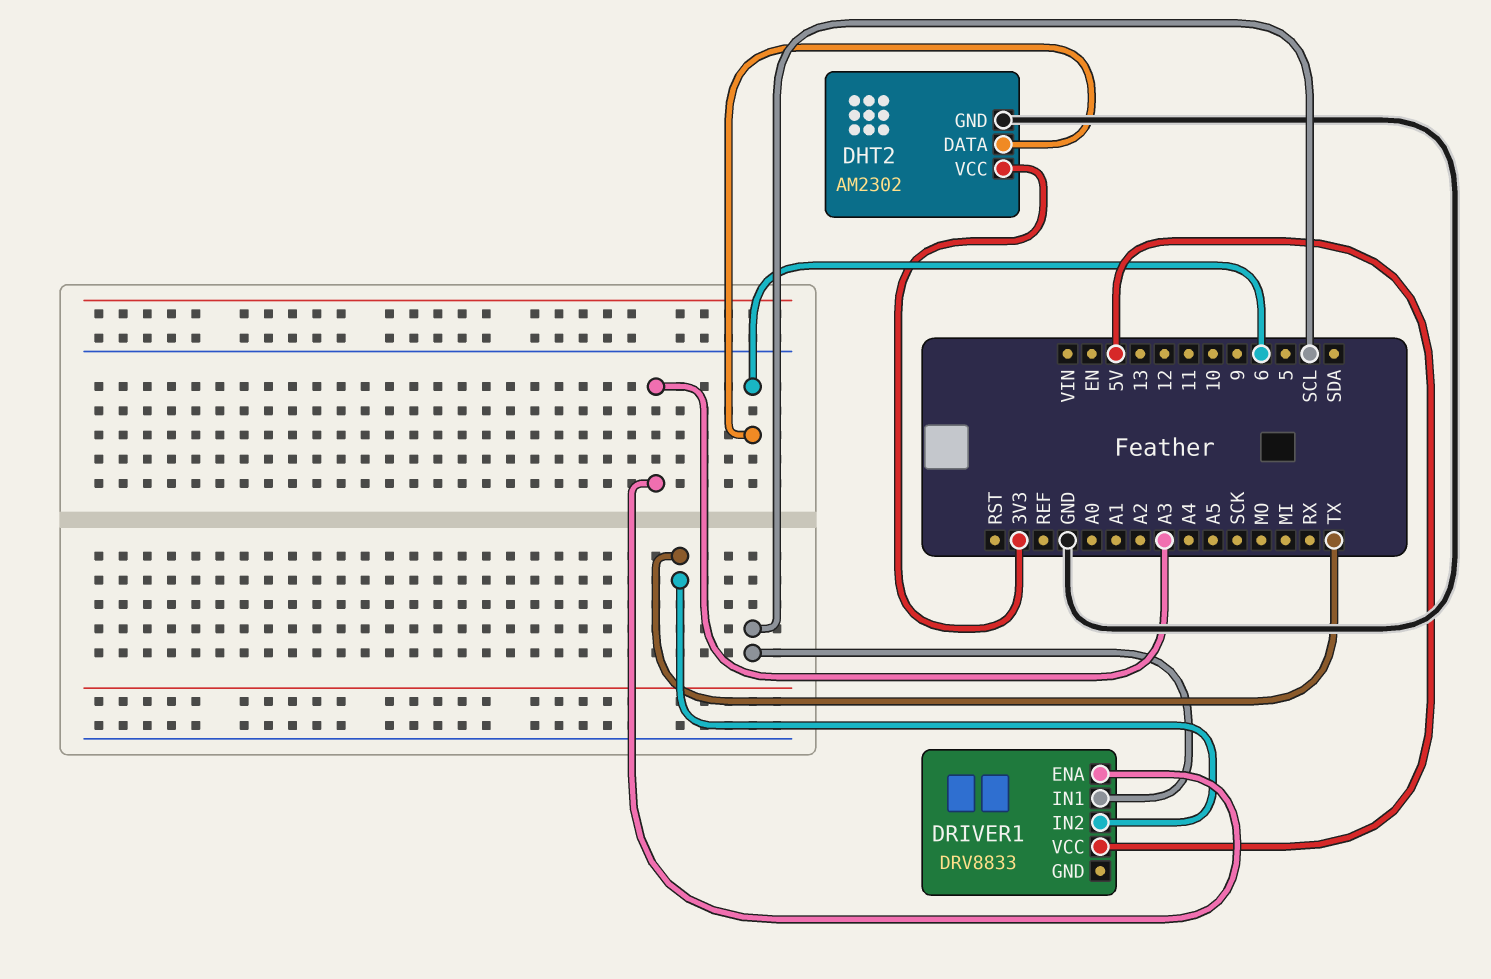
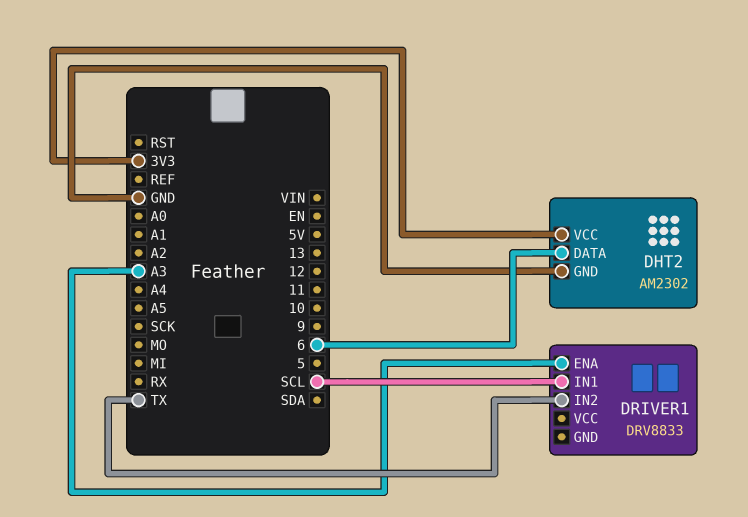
DRIVER1 pin VCC: 5V -> none

